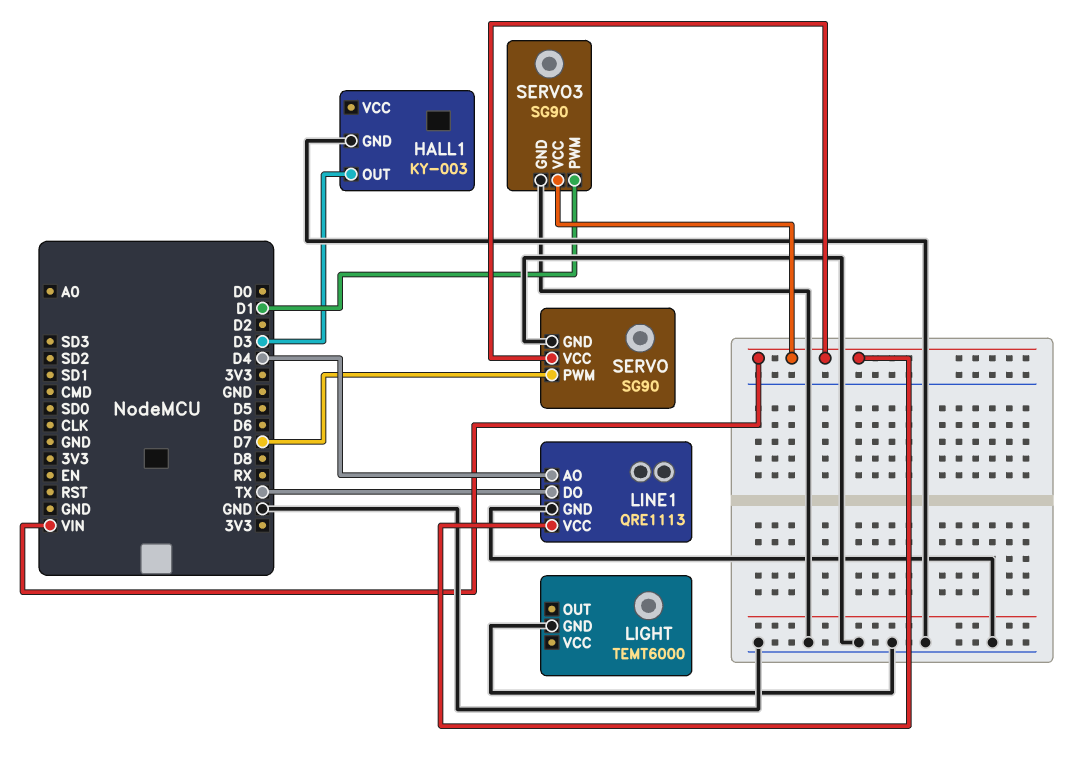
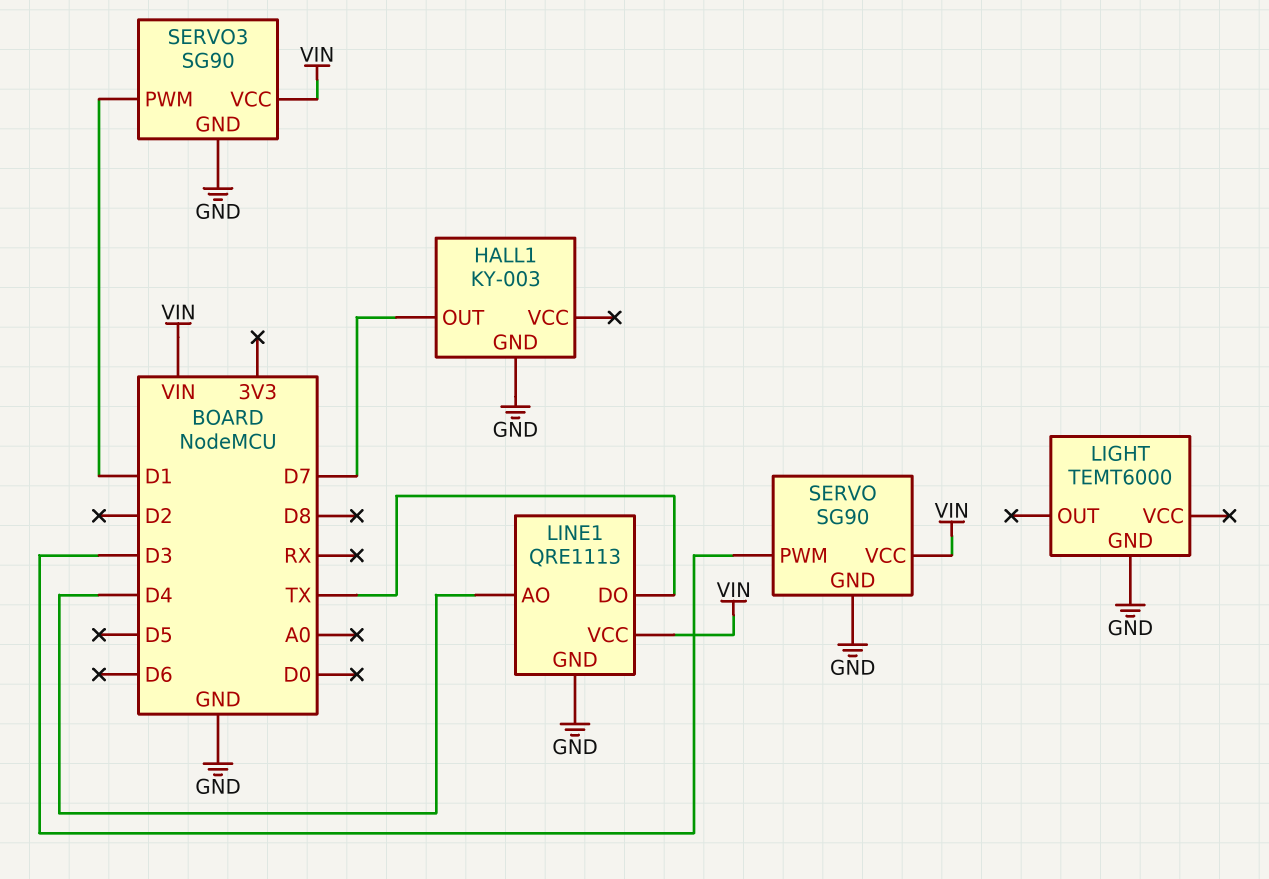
HALL1 pin OUT: D3 -> D7
SERVO pin PWM: D7 -> D3

